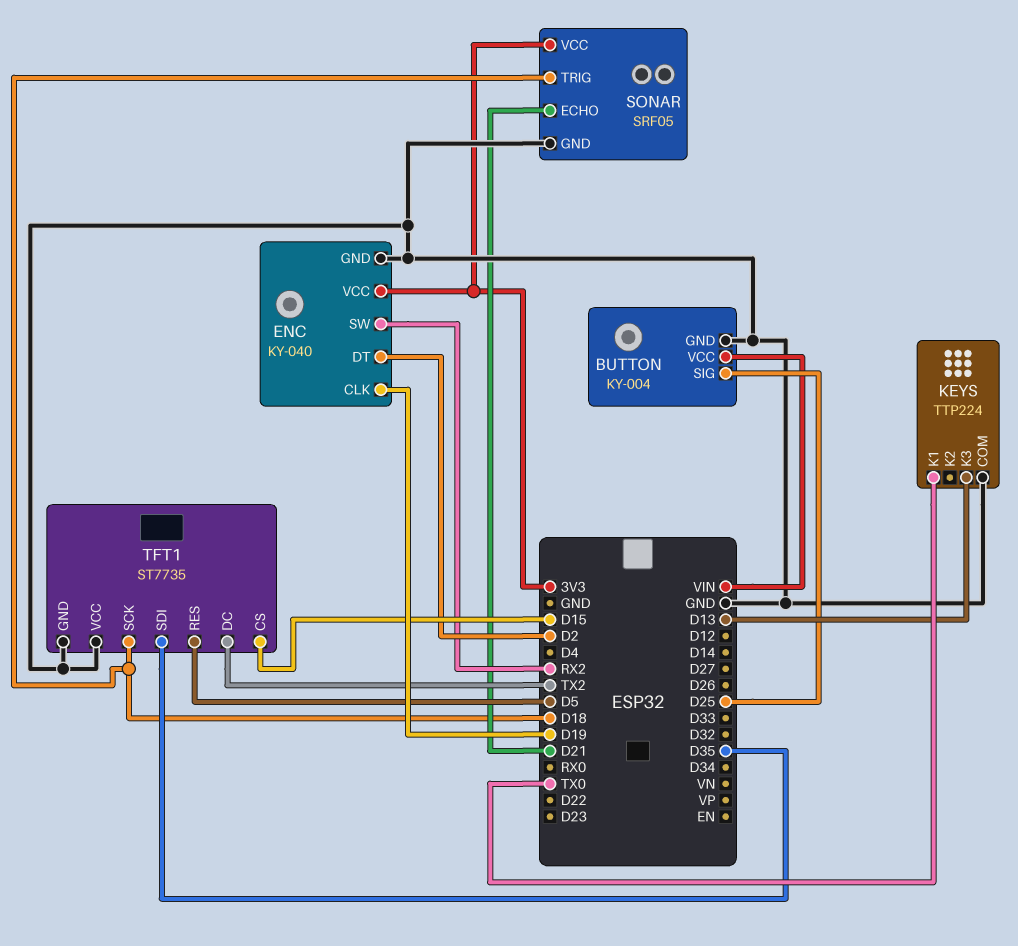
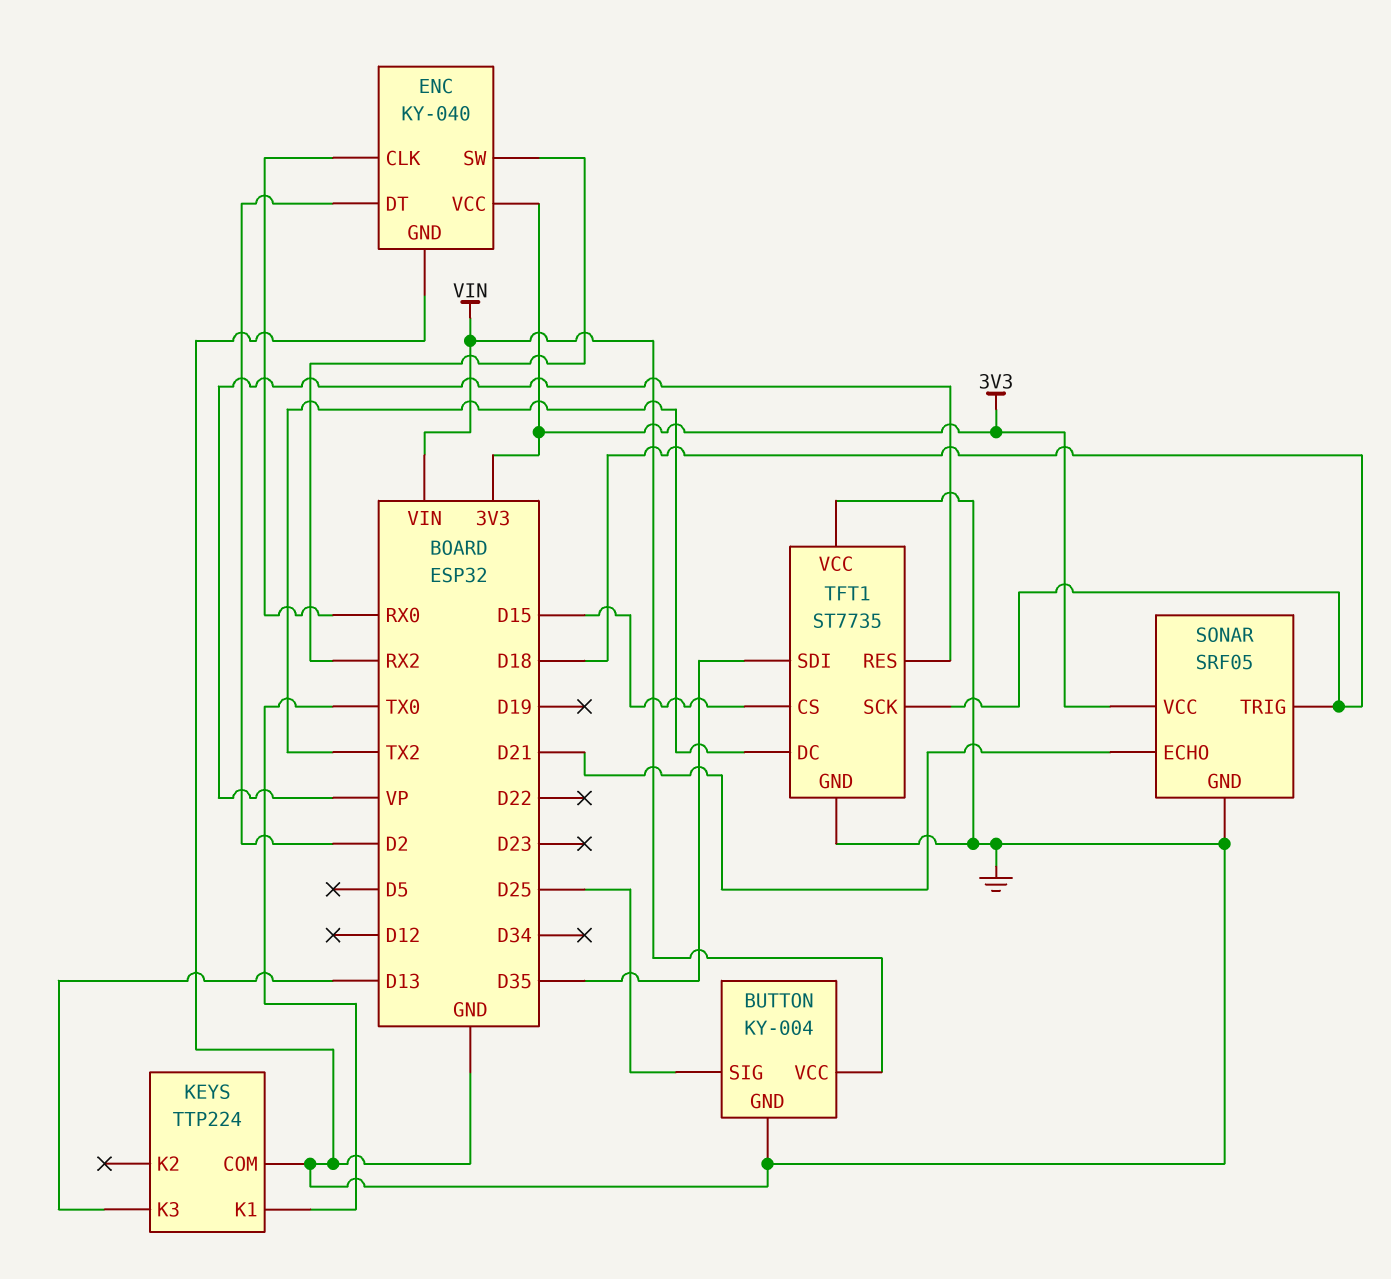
ENC pin CLK: D19 -> RX0
TFT1 pin RES: D5 -> VP

